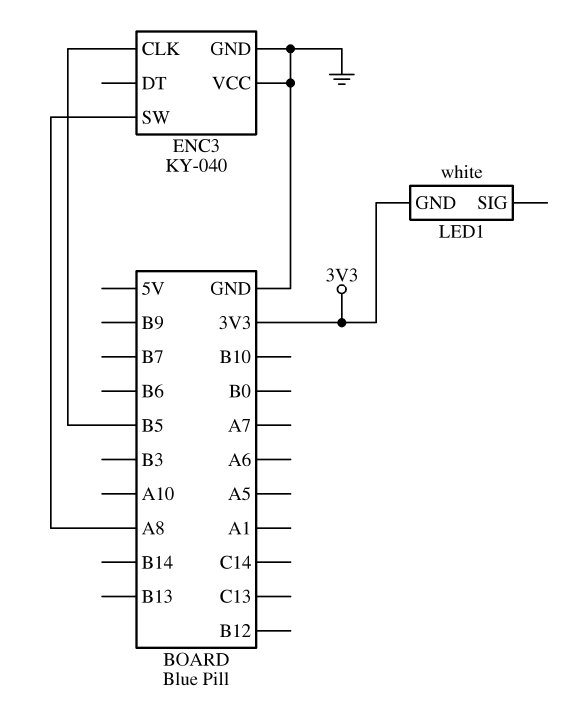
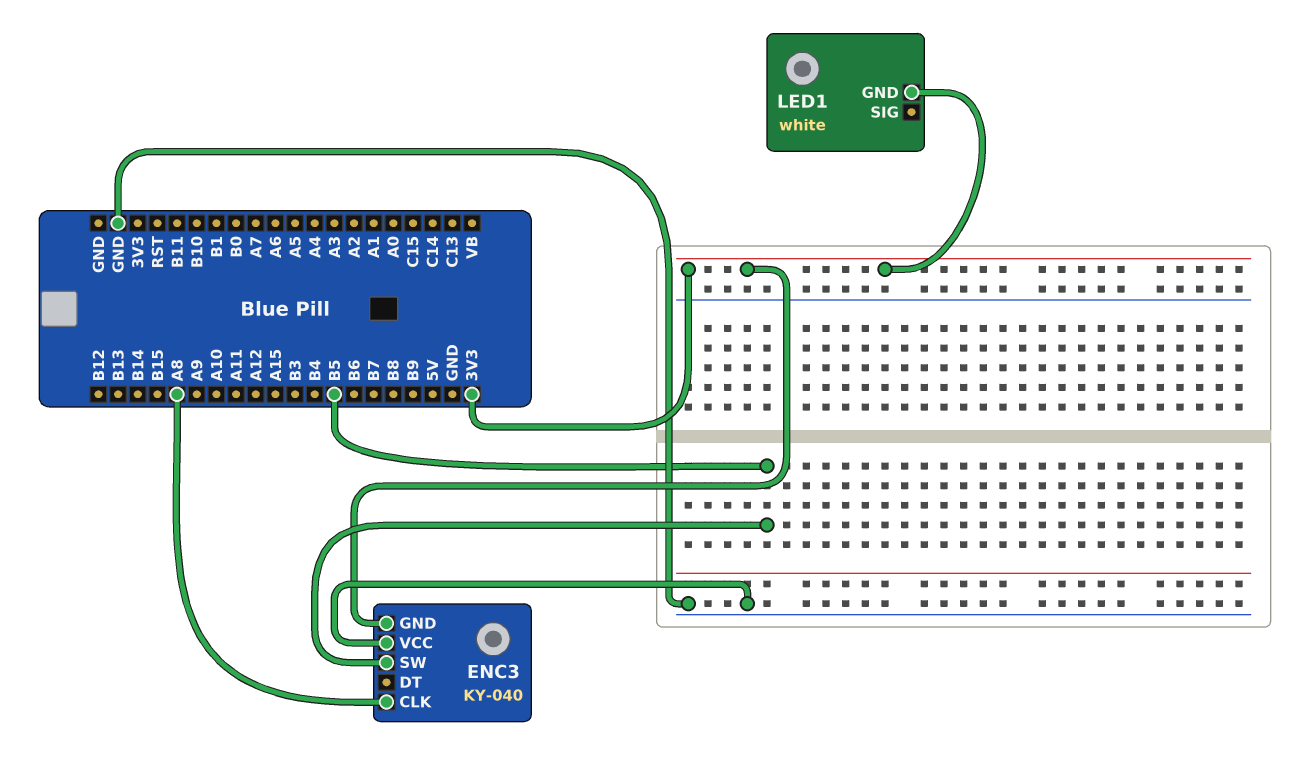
ENC3 pin CLK: B5 -> A8
ENC3 pin GND: GND -> 3V3
ENC3 pin SW: A8 -> B5

